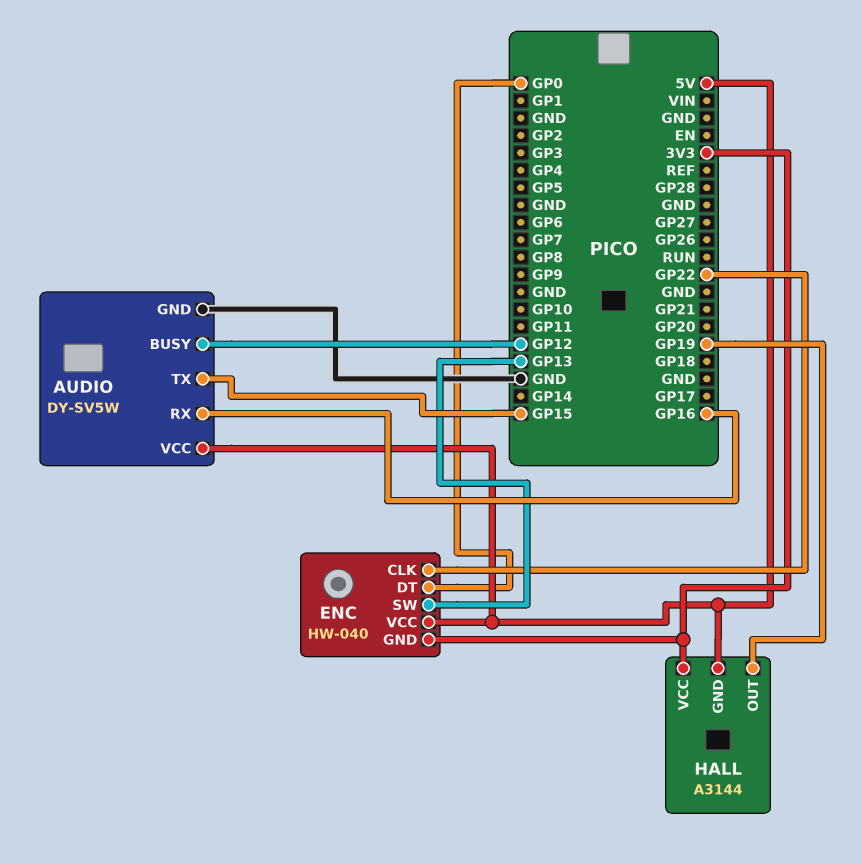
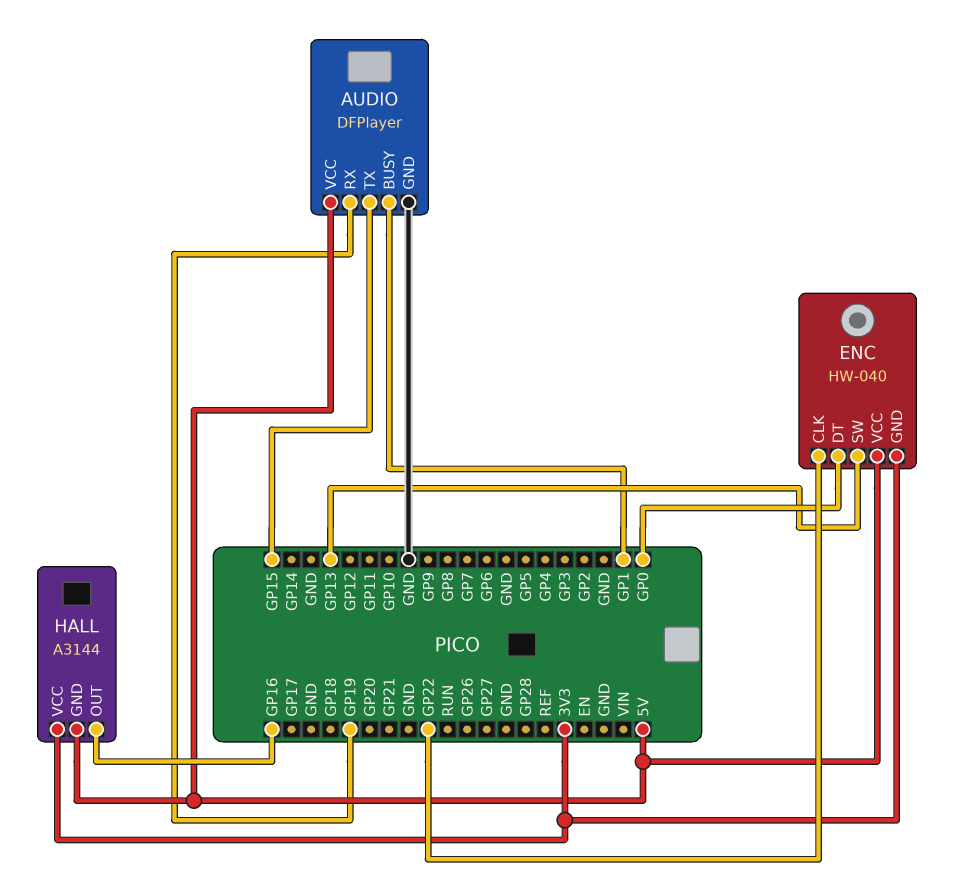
AUDIO: DY-SV5W -> DFPlayer
AUDIO pin BUSY: GP12 -> GP1
AUDIO pin RX: GP16 -> GP19
HALL pin OUT: GP19 -> GP16

